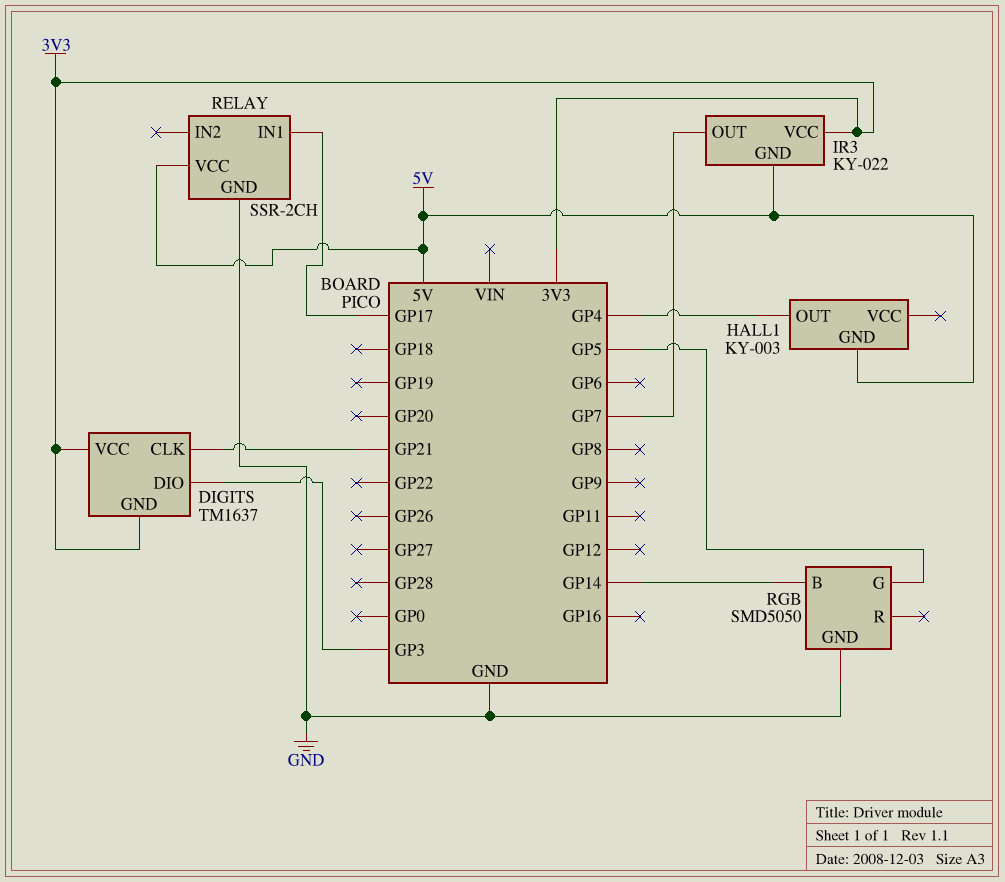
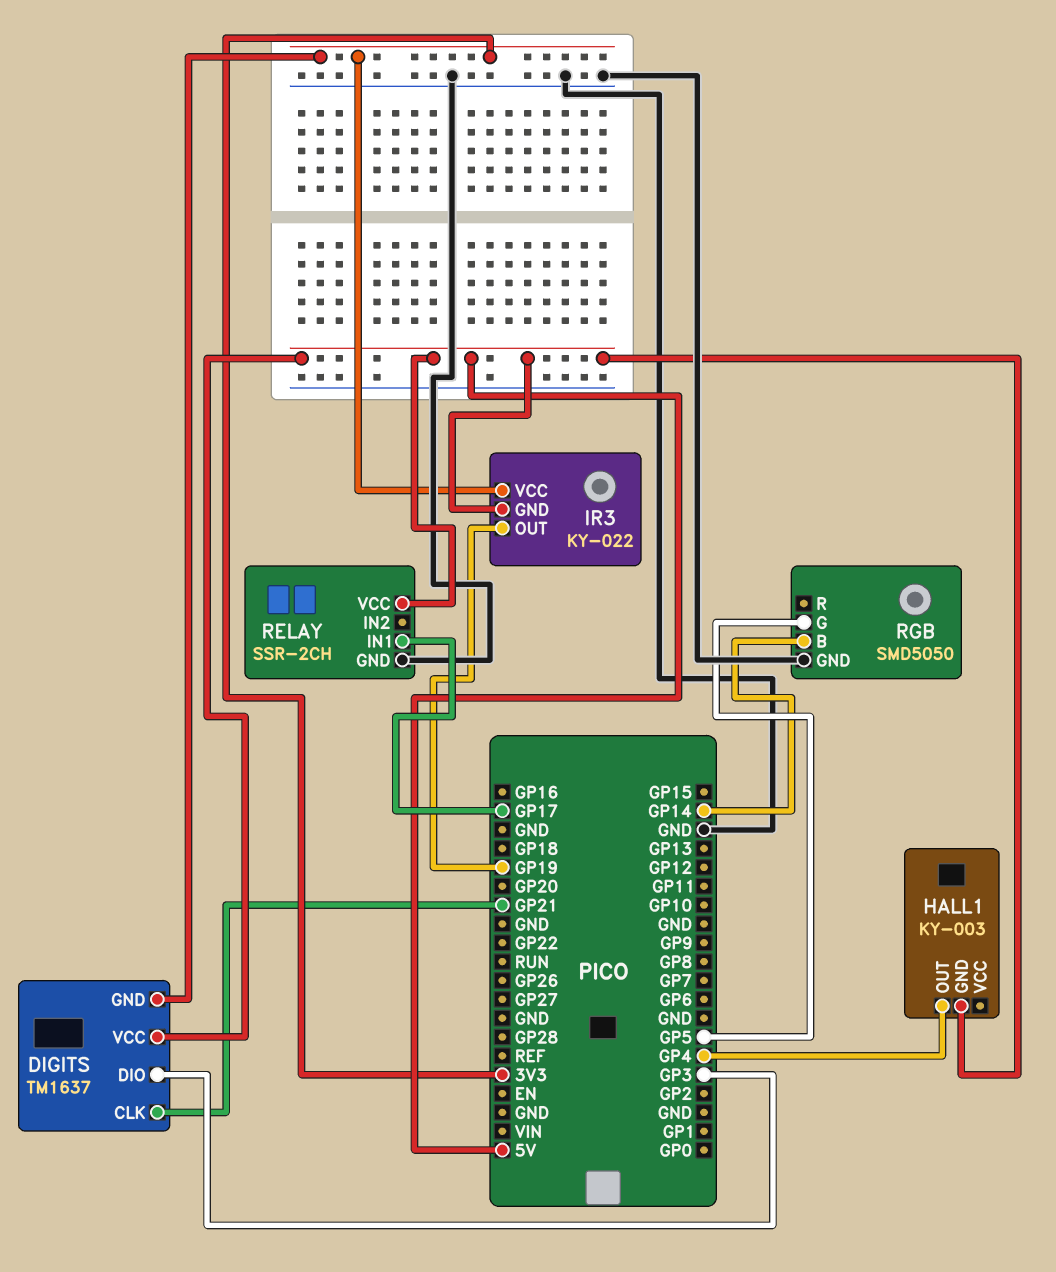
DIGITS pin VCC: 3V3 -> 5V
IR3 pin OUT: GP7 -> GP19

